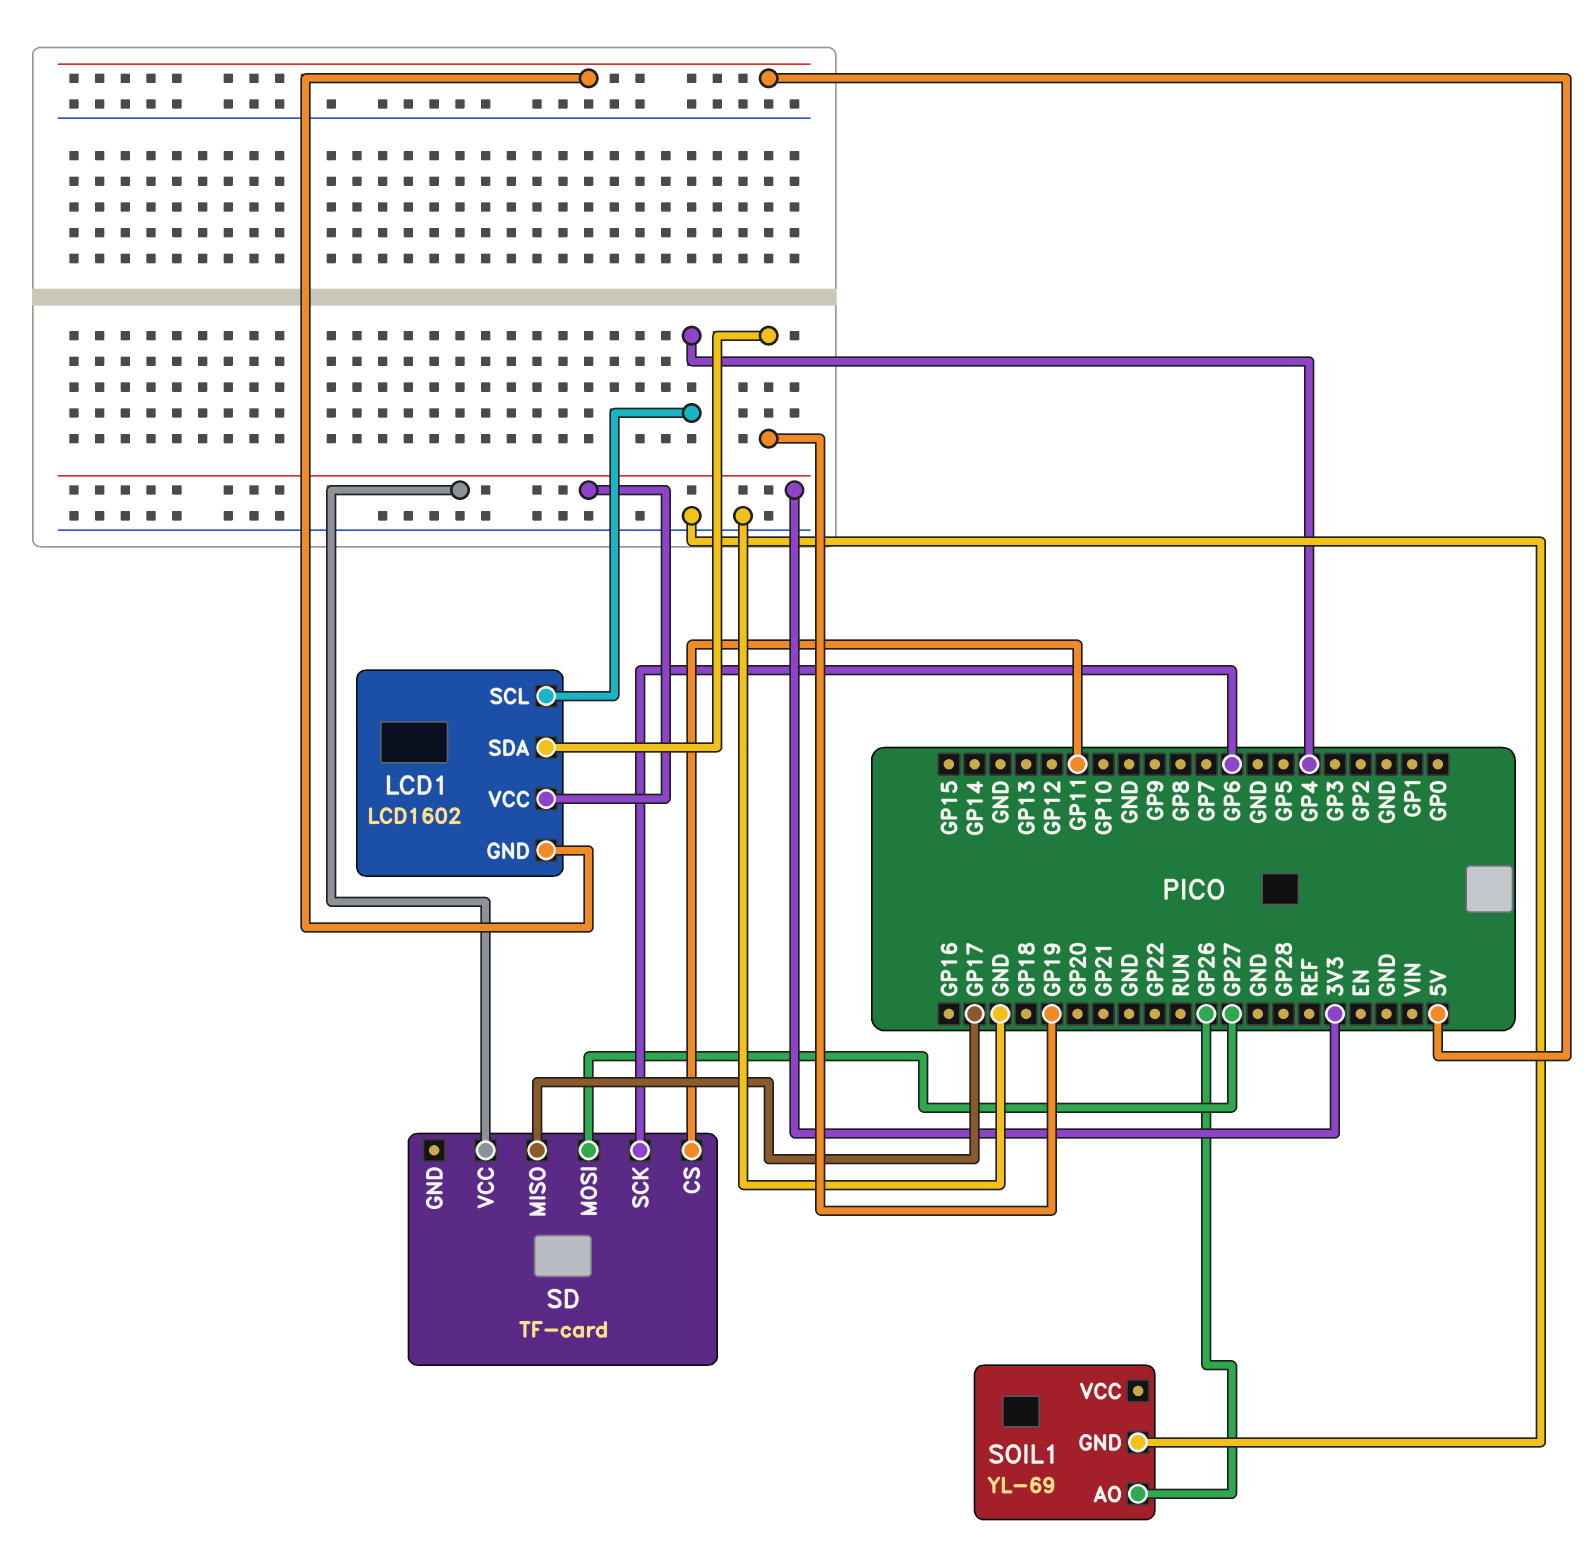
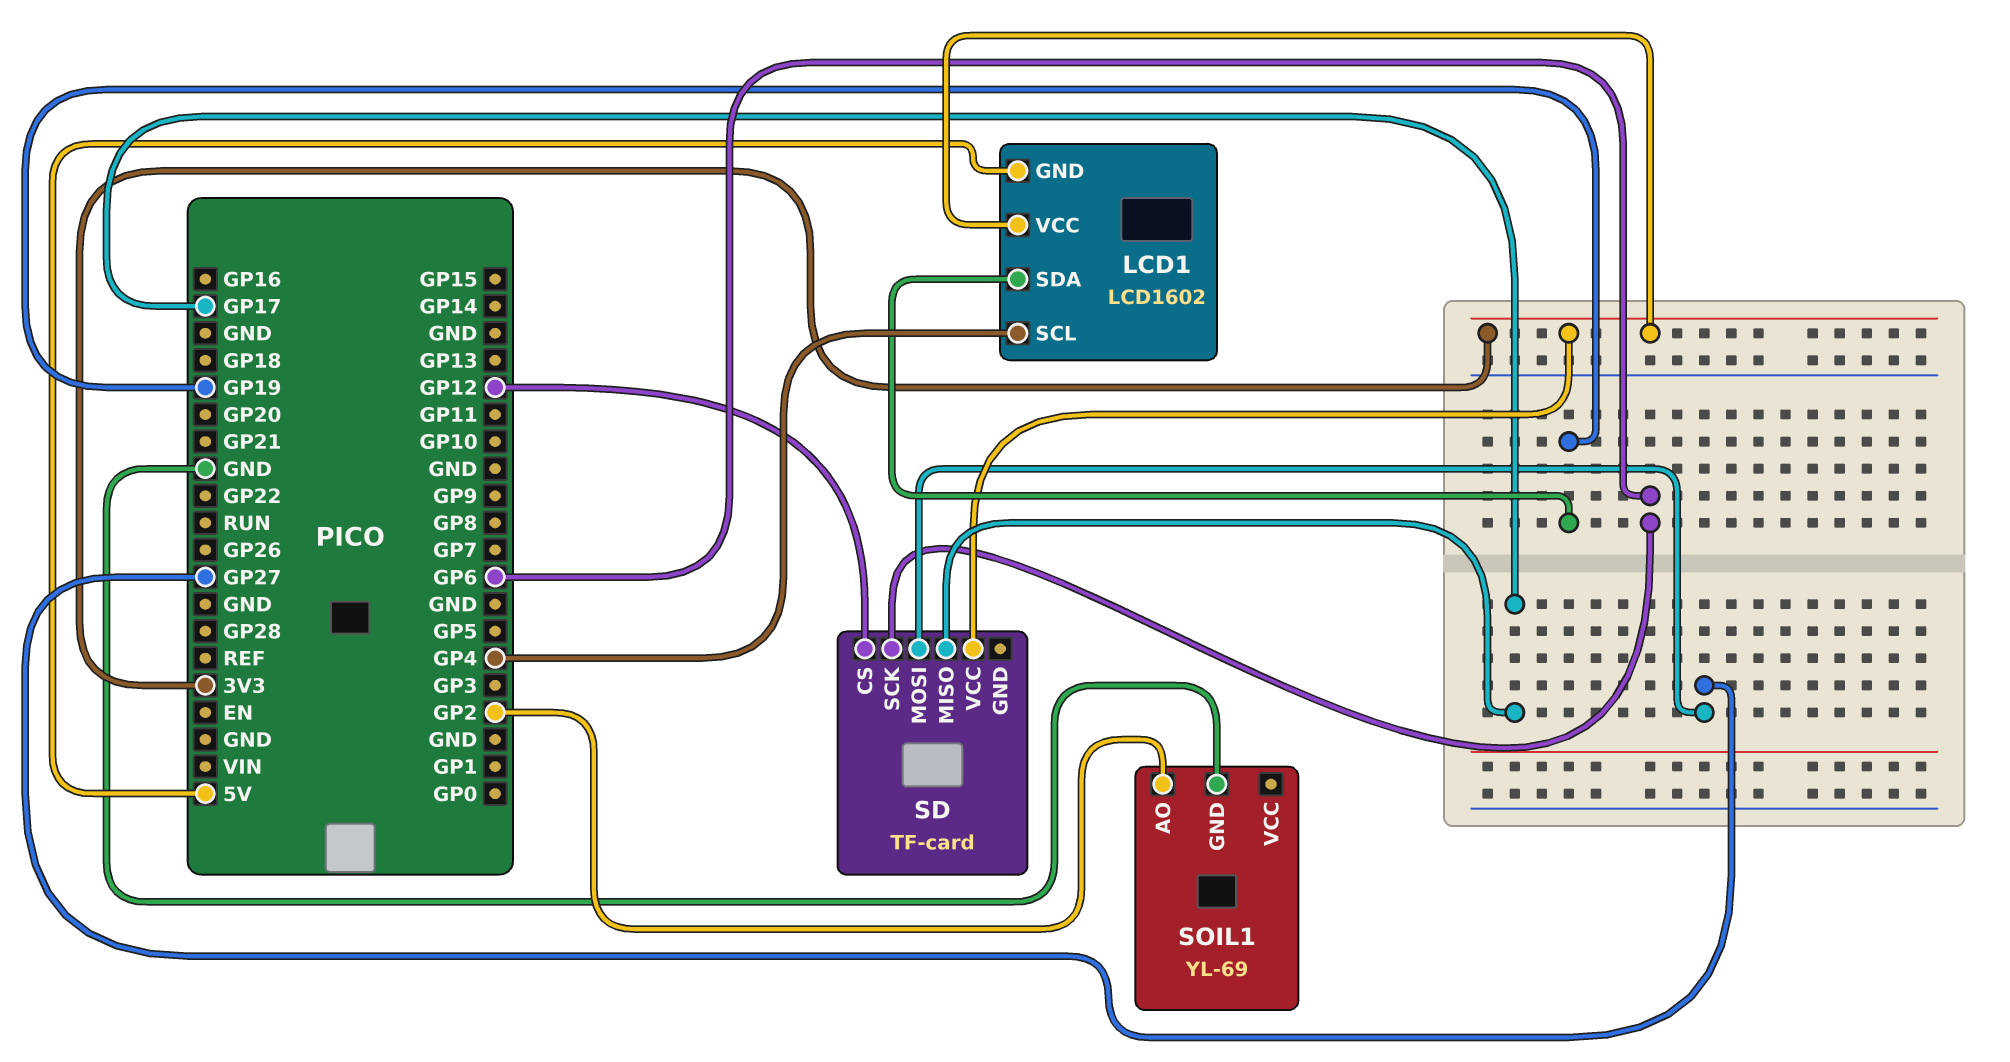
SD pin CS: GP11 -> GP12
SOIL1 pin AO: GP26 -> GP2

